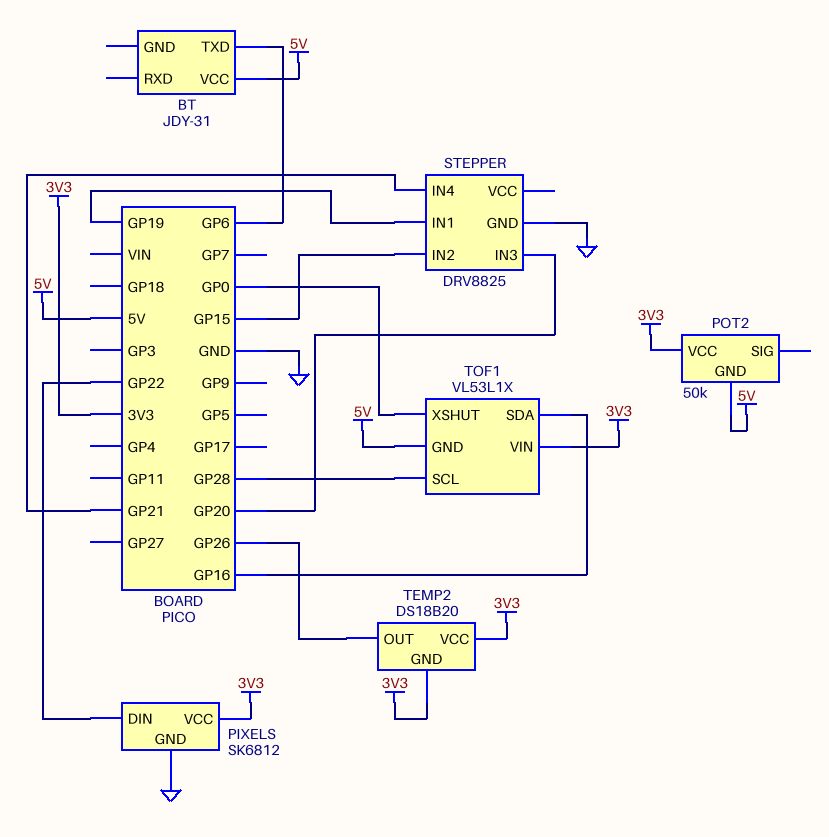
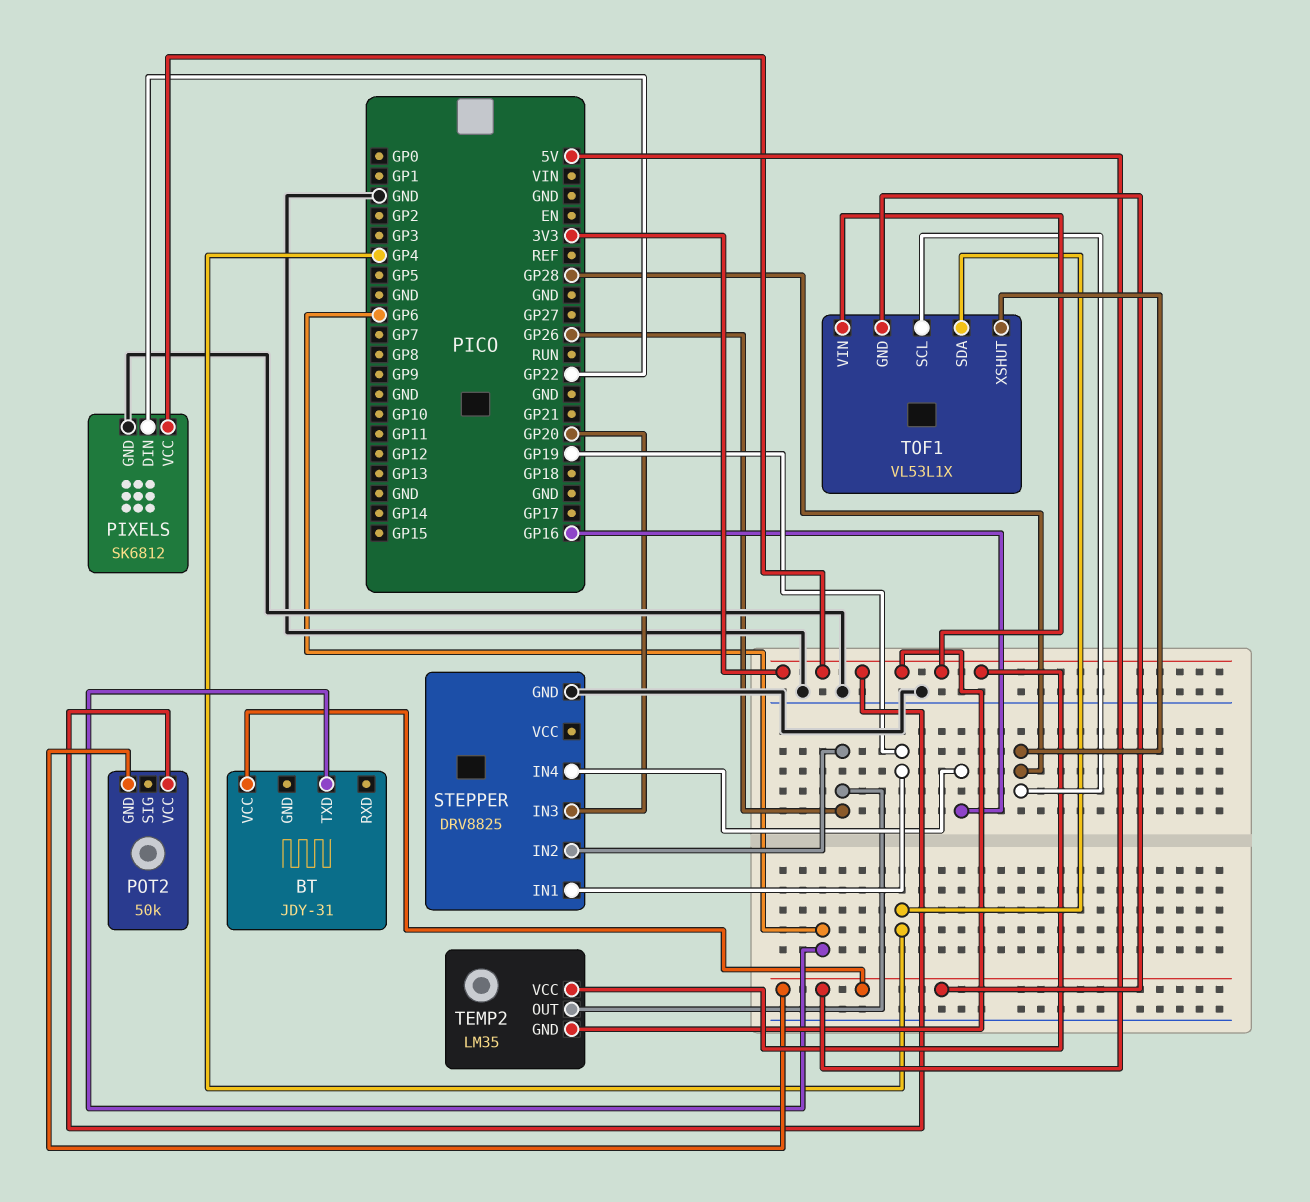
STEPPER pin IN2: GP15 -> GP26
STEPPER pin IN4: GP21 -> GP16
TEMP2: DS18B20 -> LM35
TOF1 pin SDA: GP16 -> GP4
TOF1 pin XSHUT: GP0 -> GP28

